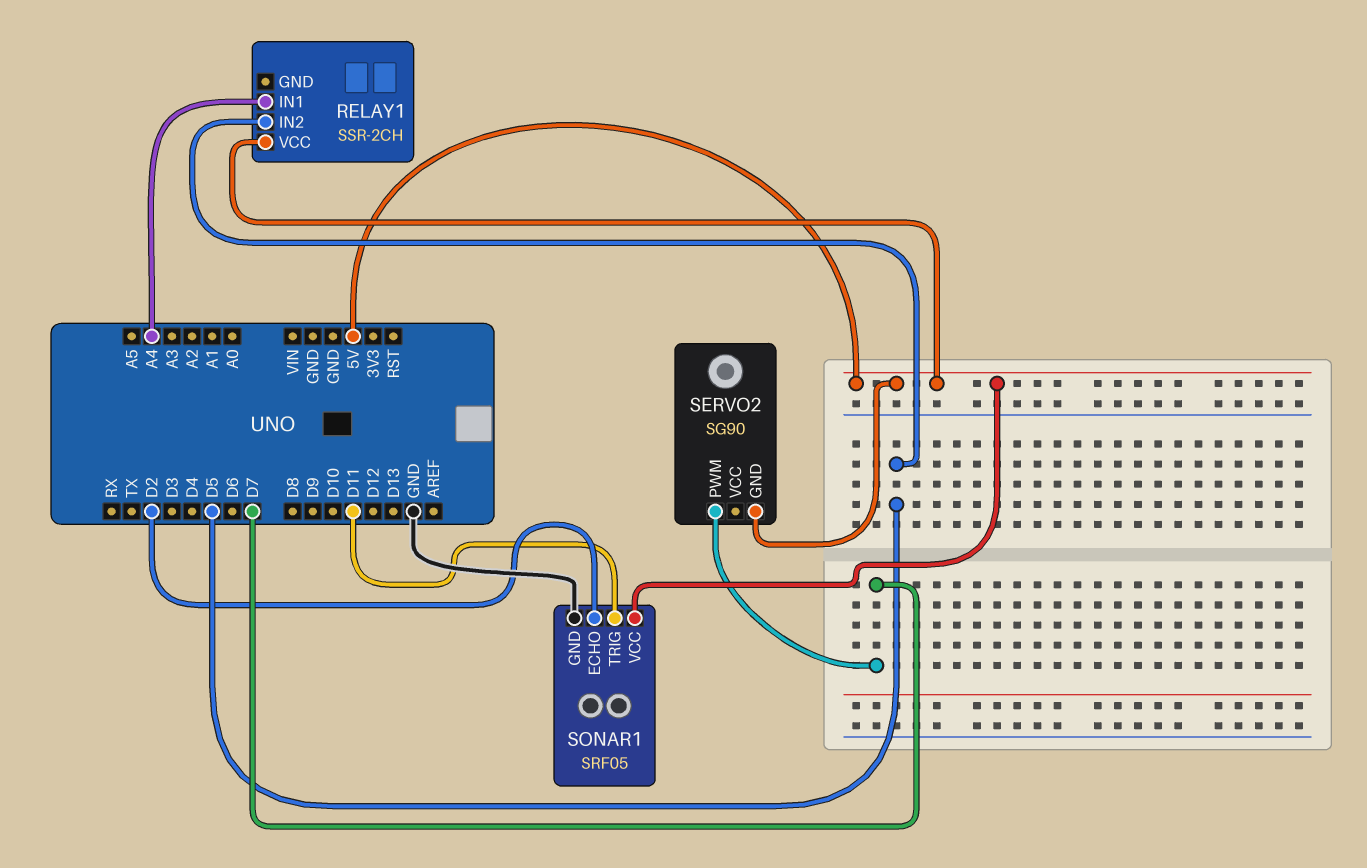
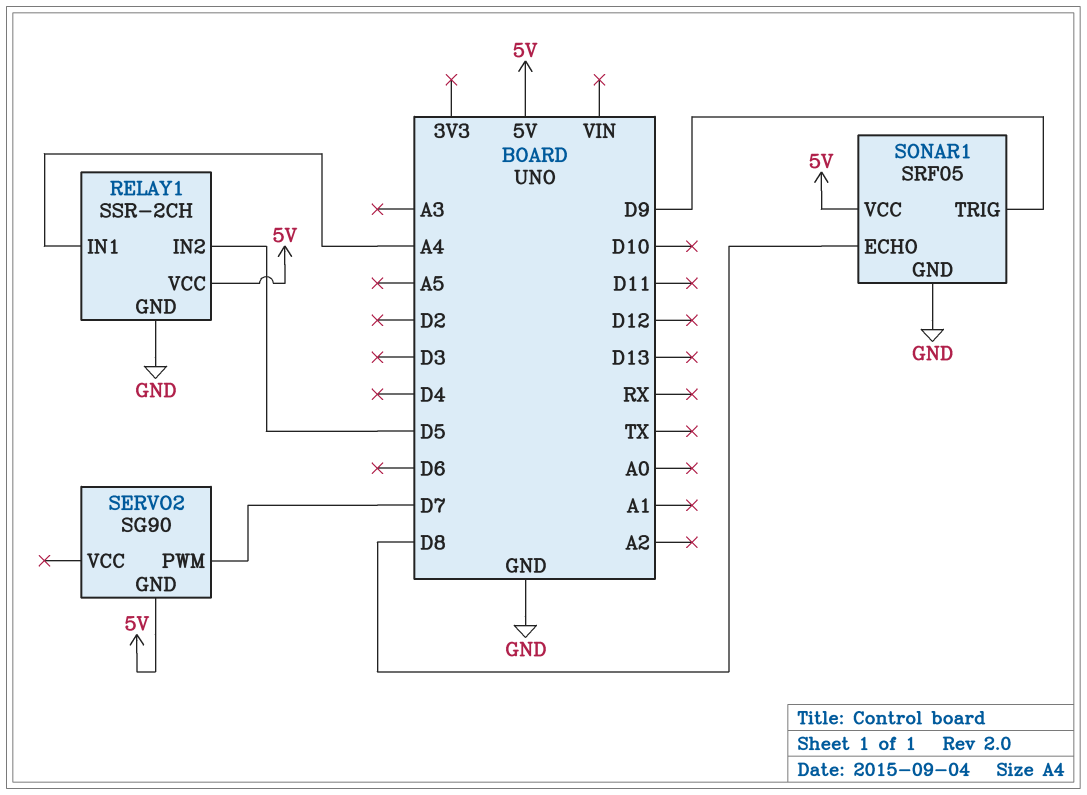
RELAY1 pin GND: none -> GND
SONAR1 pin ECHO: D2 -> D8
SONAR1 pin TRIG: D11 -> D9

